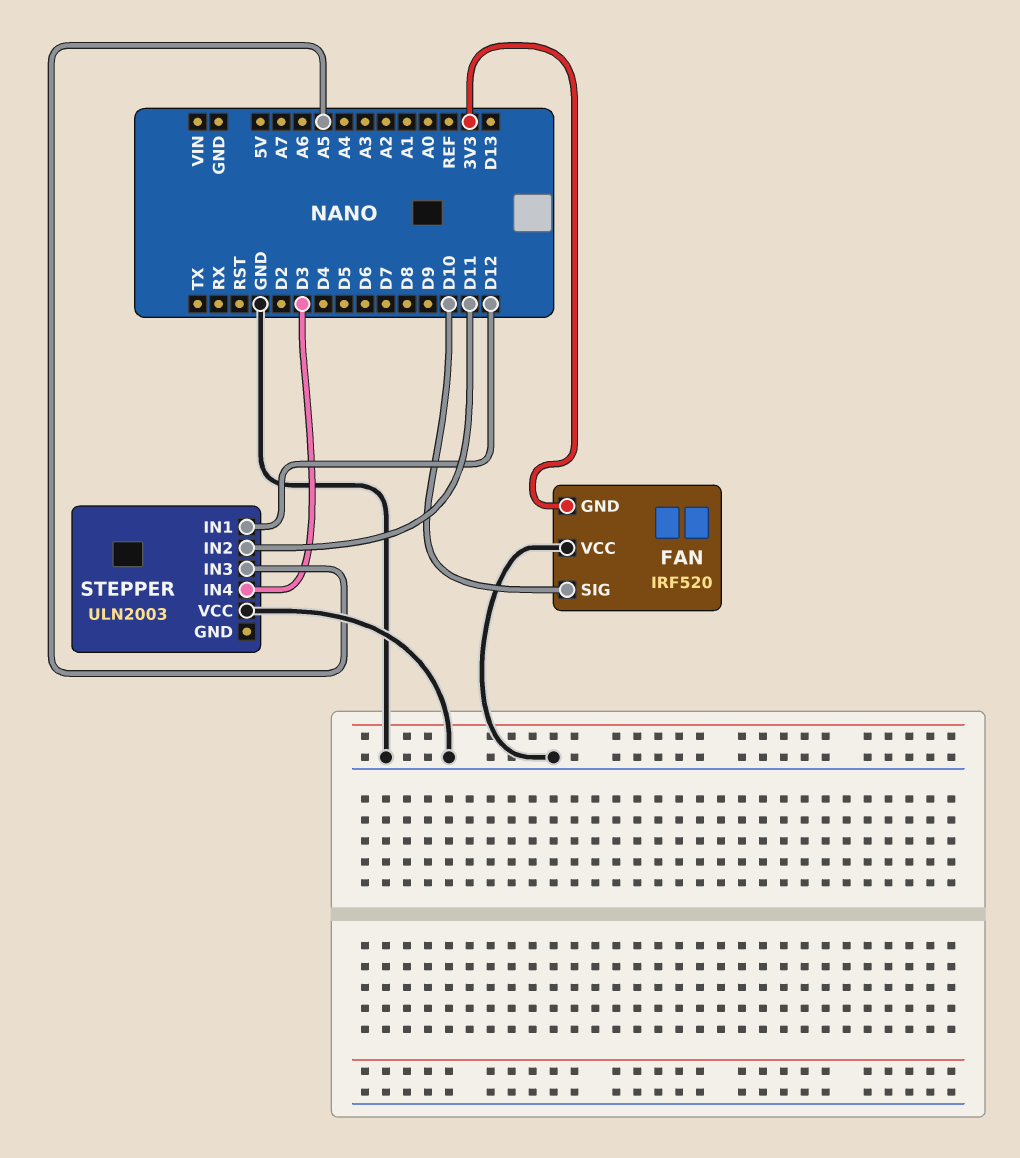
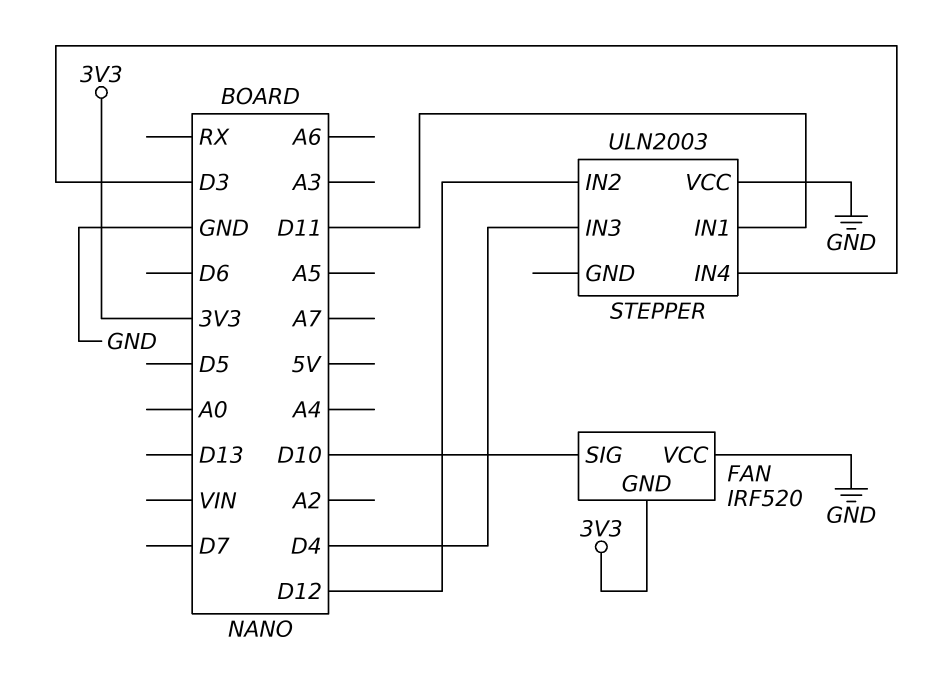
STEPPER pin IN1: D12 -> D11
STEPPER pin IN2: D11 -> D12
STEPPER pin IN3: A5 -> D4

